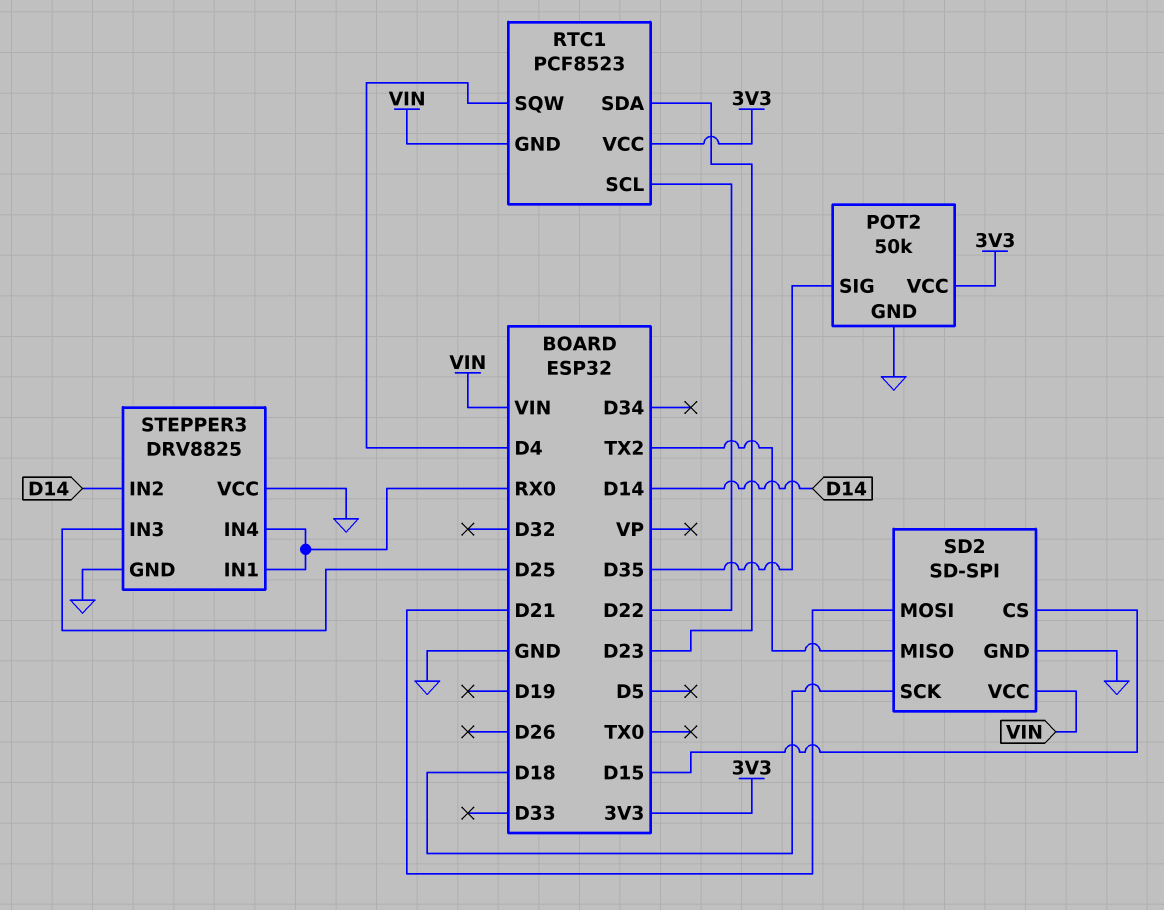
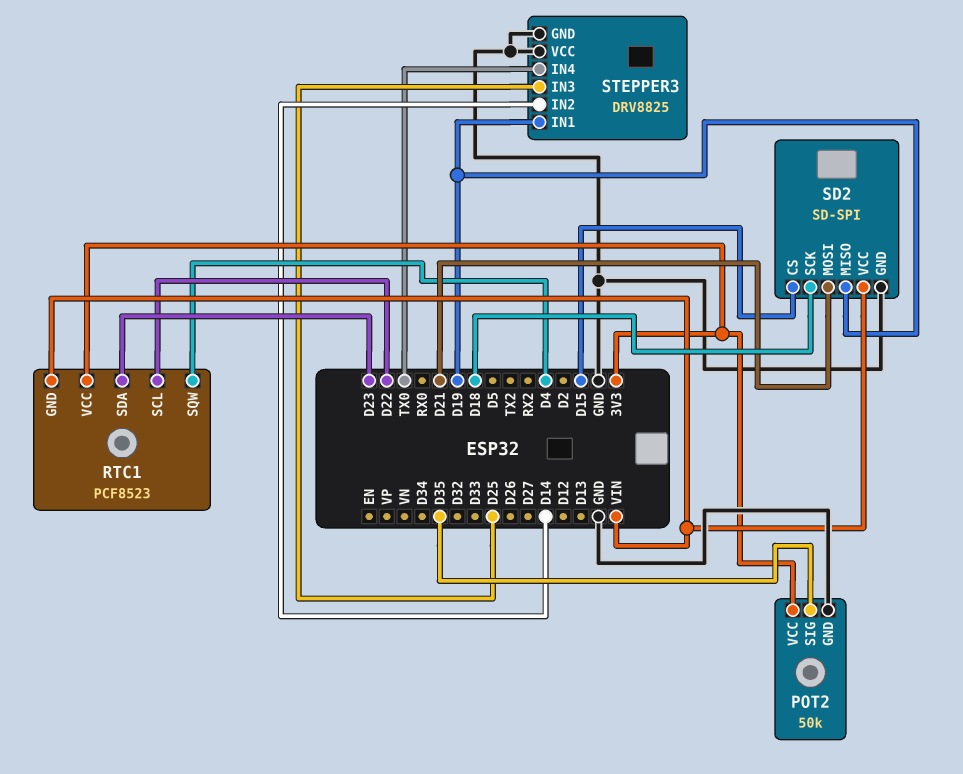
SD2 pin MISO: TX2 -> D19
STEPPER3 pin IN1: RX0 -> D19
STEPPER3 pin IN4: RX0 -> TX0

